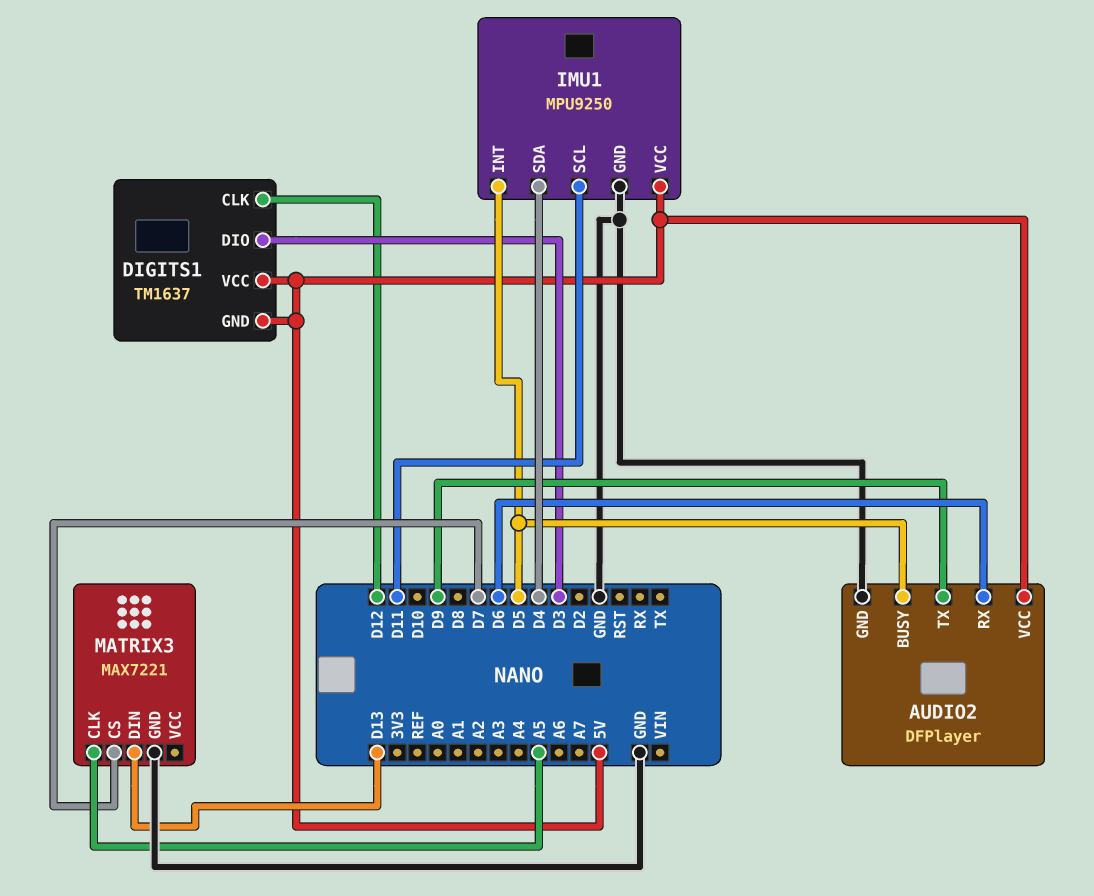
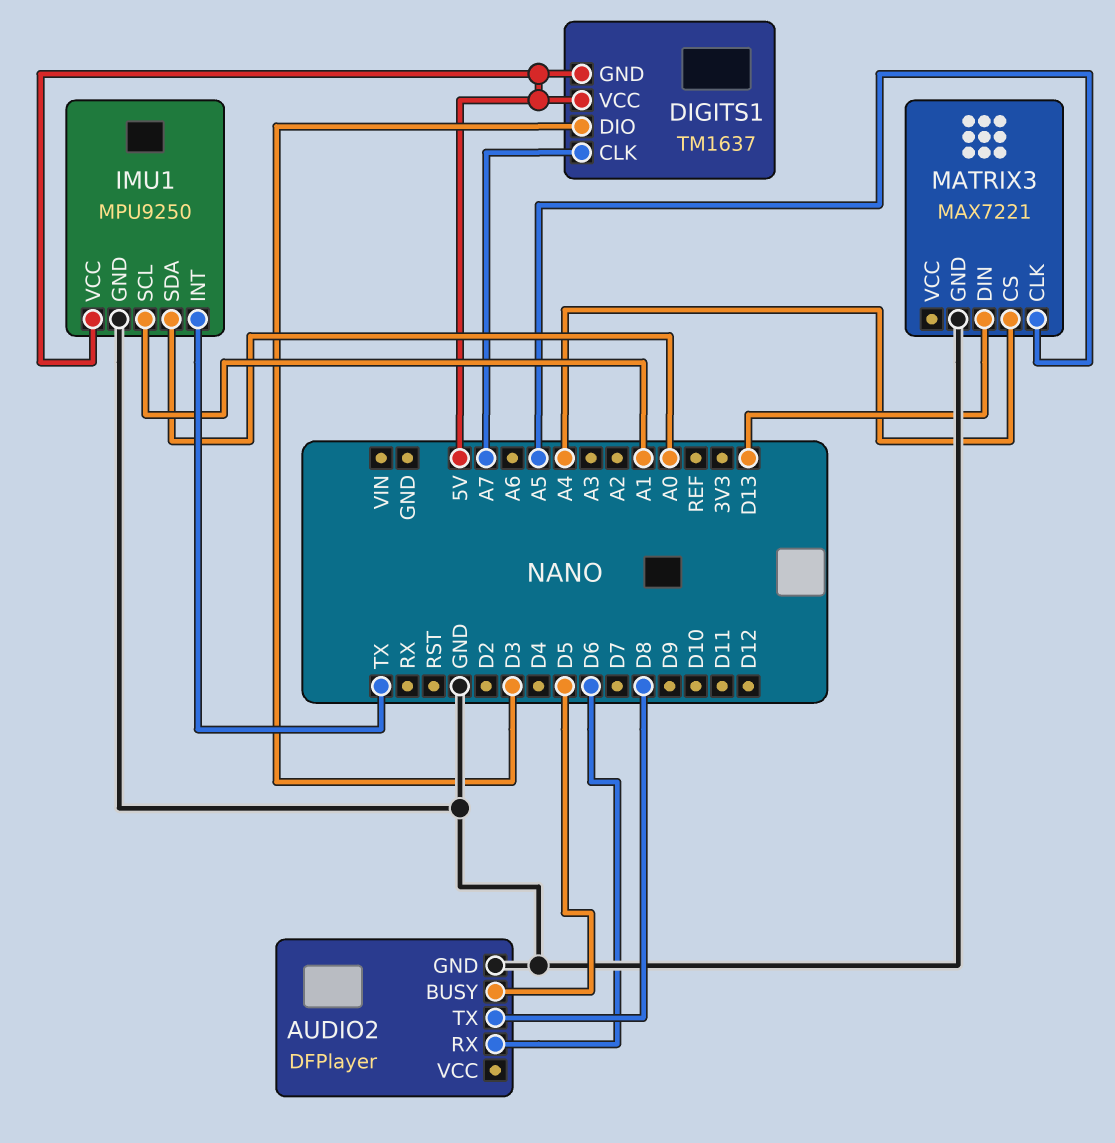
AUDIO2 pin TX: D9 -> D8
AUDIO2 pin VCC: 5V -> none
DIGITS1 pin CLK: D12 -> A7
IMU1 pin INT: D5 -> TX
IMU1 pin SCL: D11 -> A1
IMU1 pin SDA: D4 -> A0
MATRIX3 pin CS: D7 -> A4

